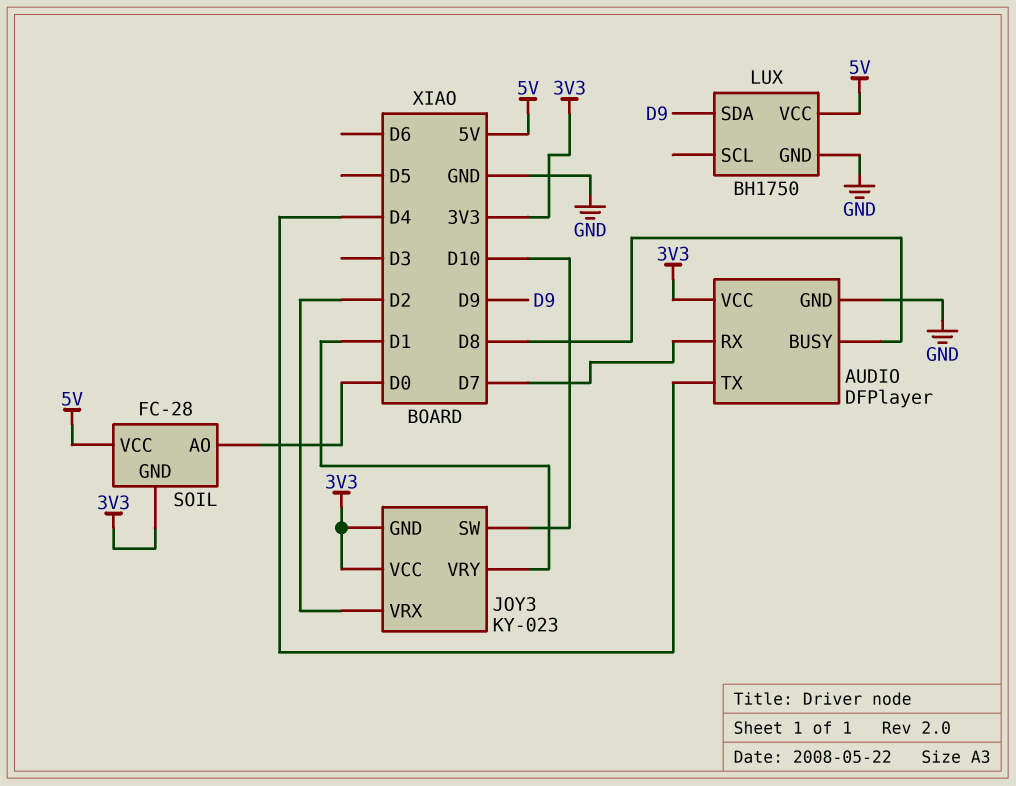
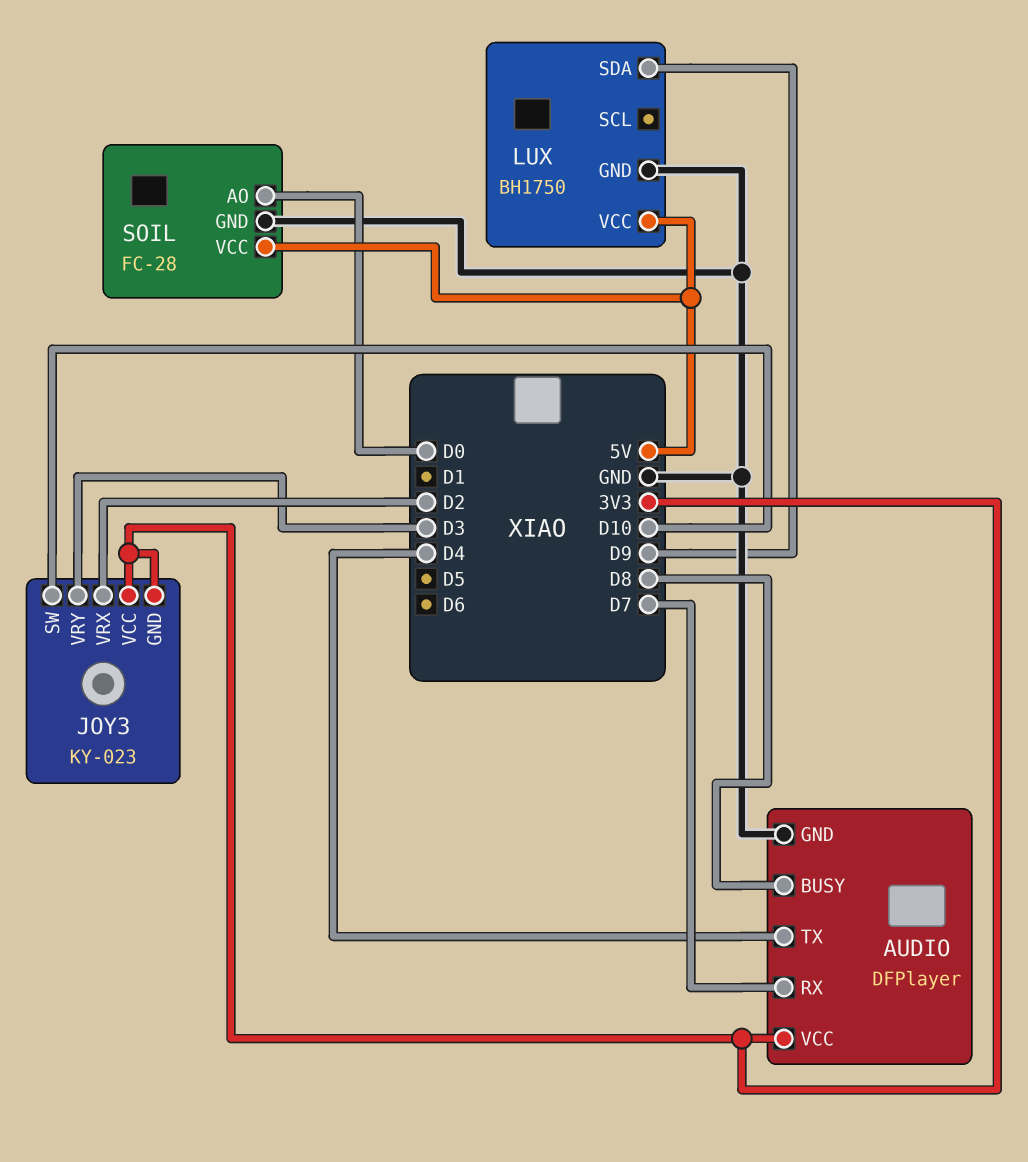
JOY3 pin VRY: D1 -> D3
SOIL pin GND: 3V3 -> GND

